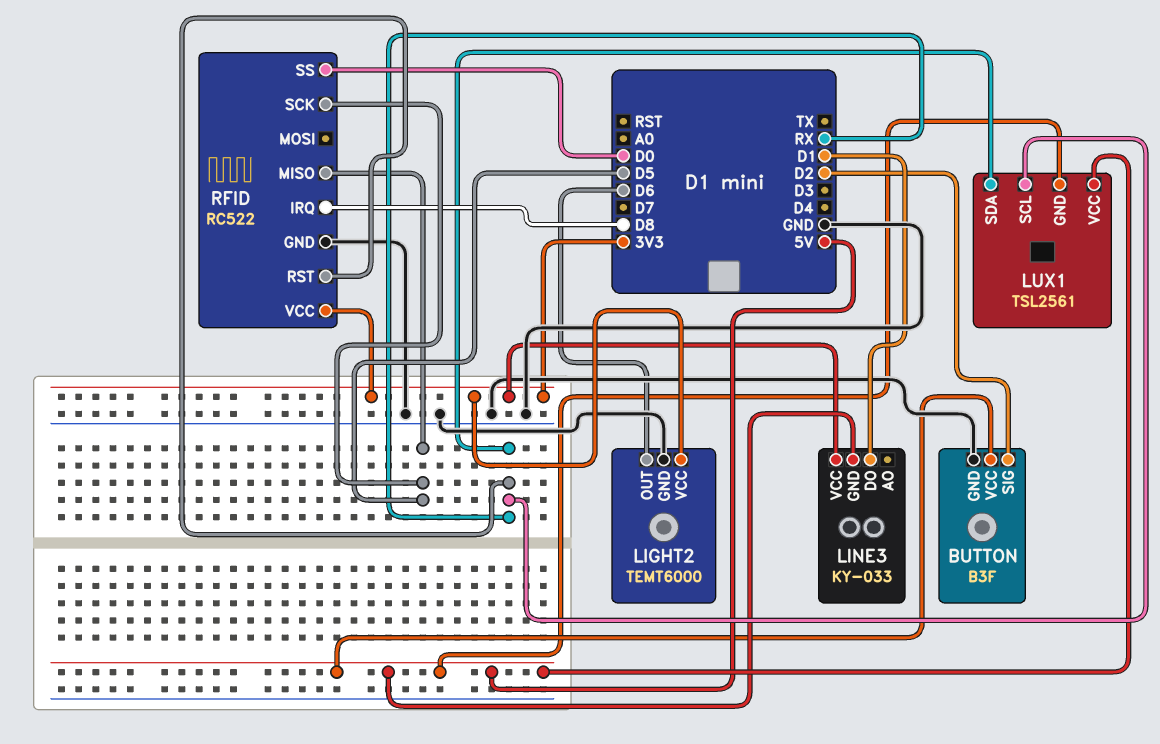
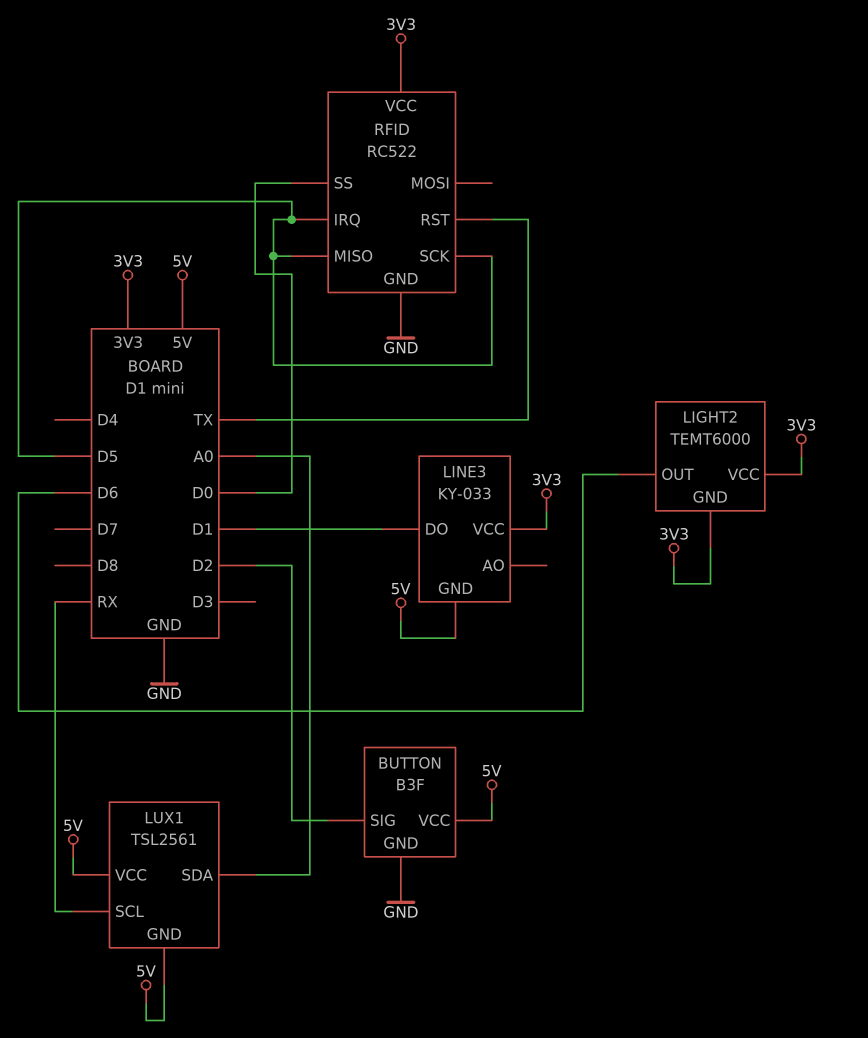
LIGHT2 pin GND: GND -> 3V3
LUX1 pin SDA: RX -> A0
RFID pin IRQ: D8 -> D5
RFID pin RST: RX -> TX

